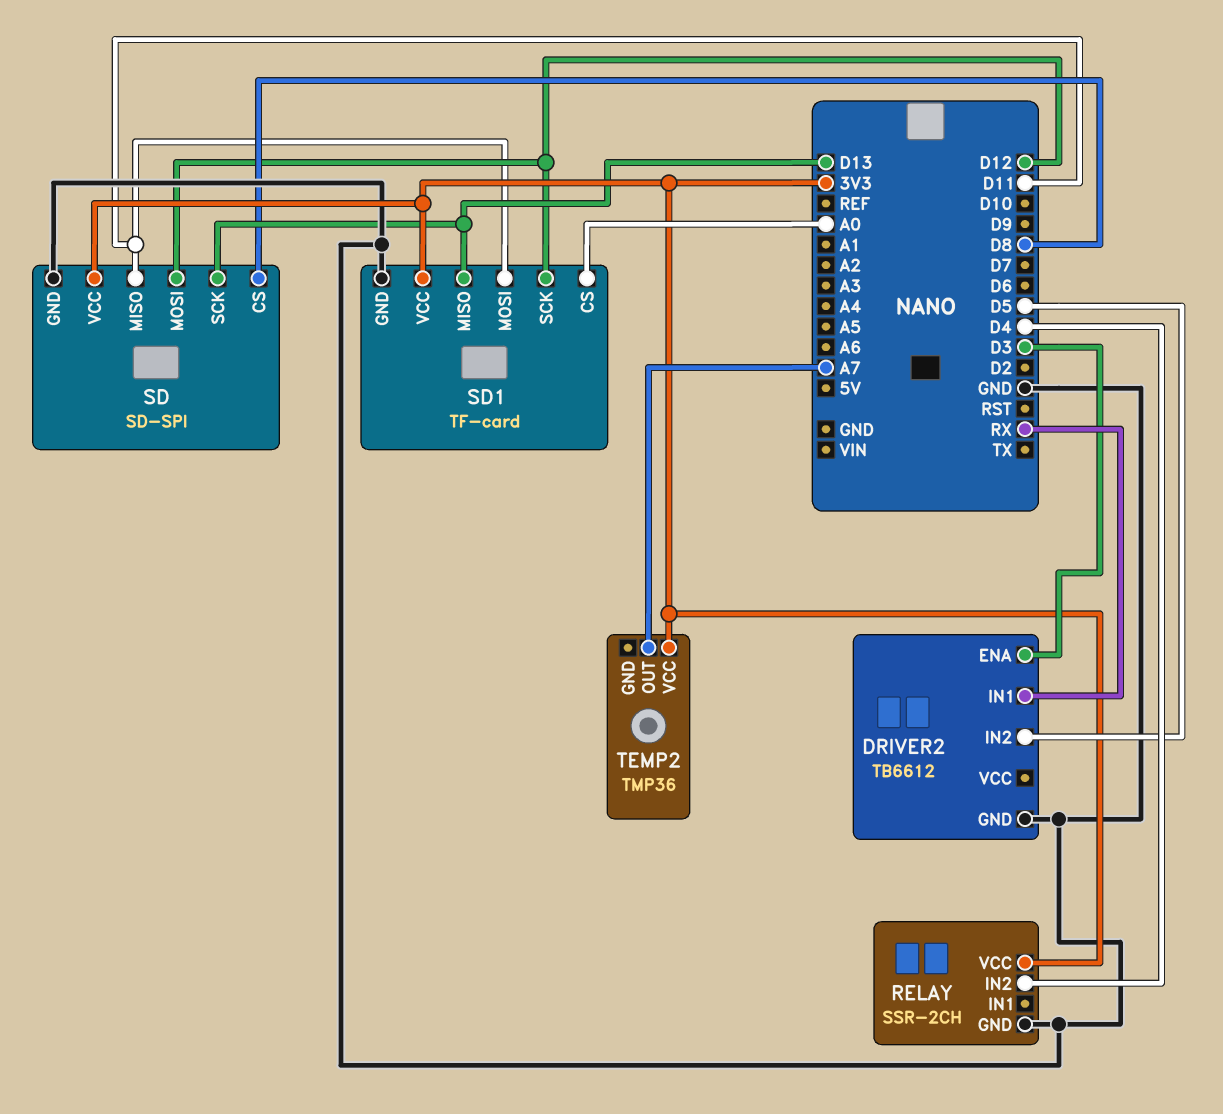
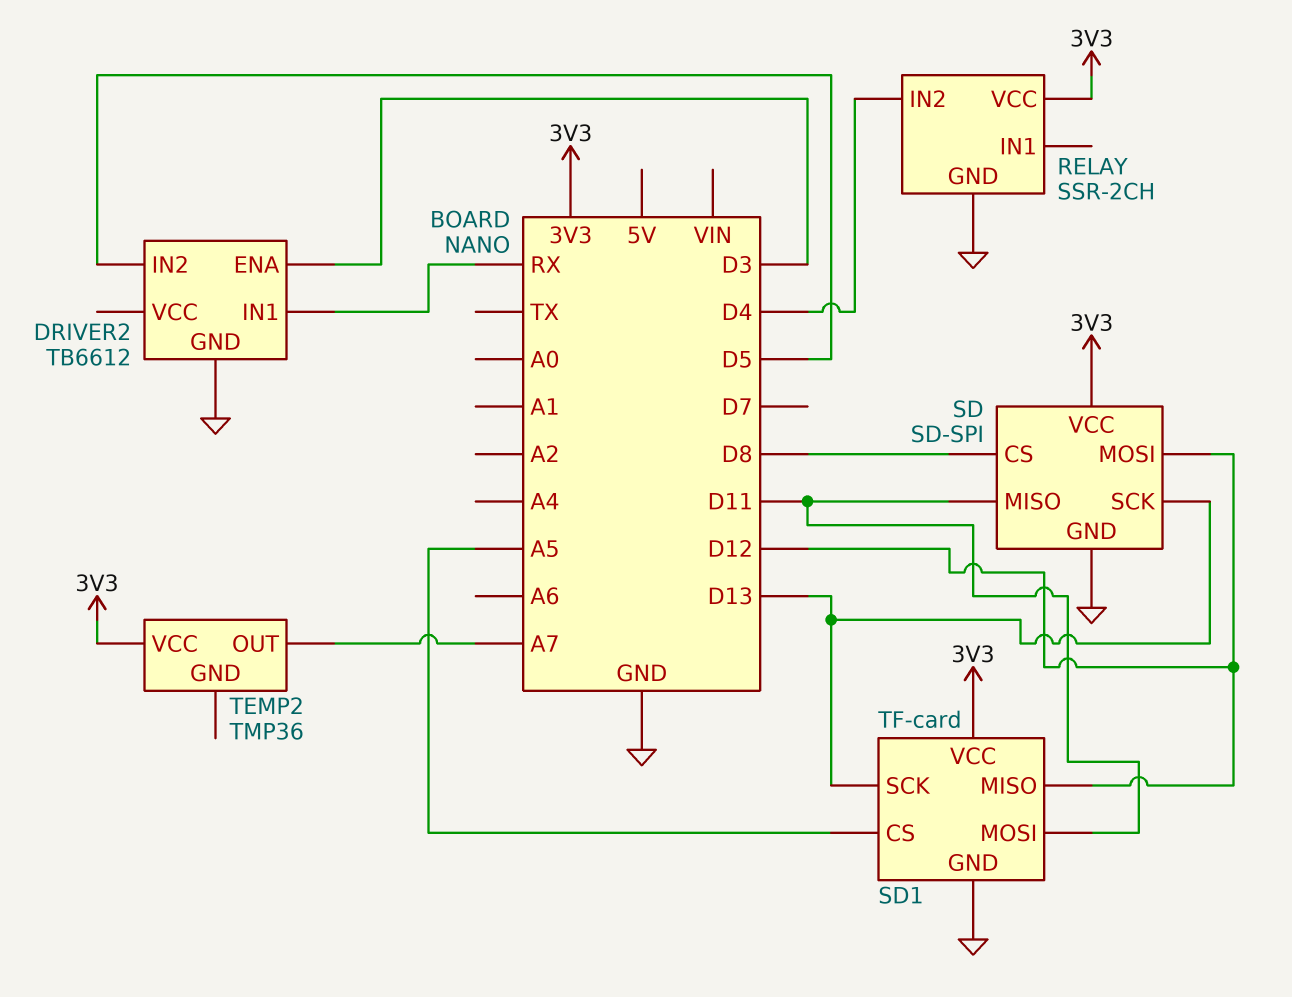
SD1 pin CS: A0 -> A5
SD1 pin MISO: D13 -> D12
SD1 pin SCK: D12 -> D13

